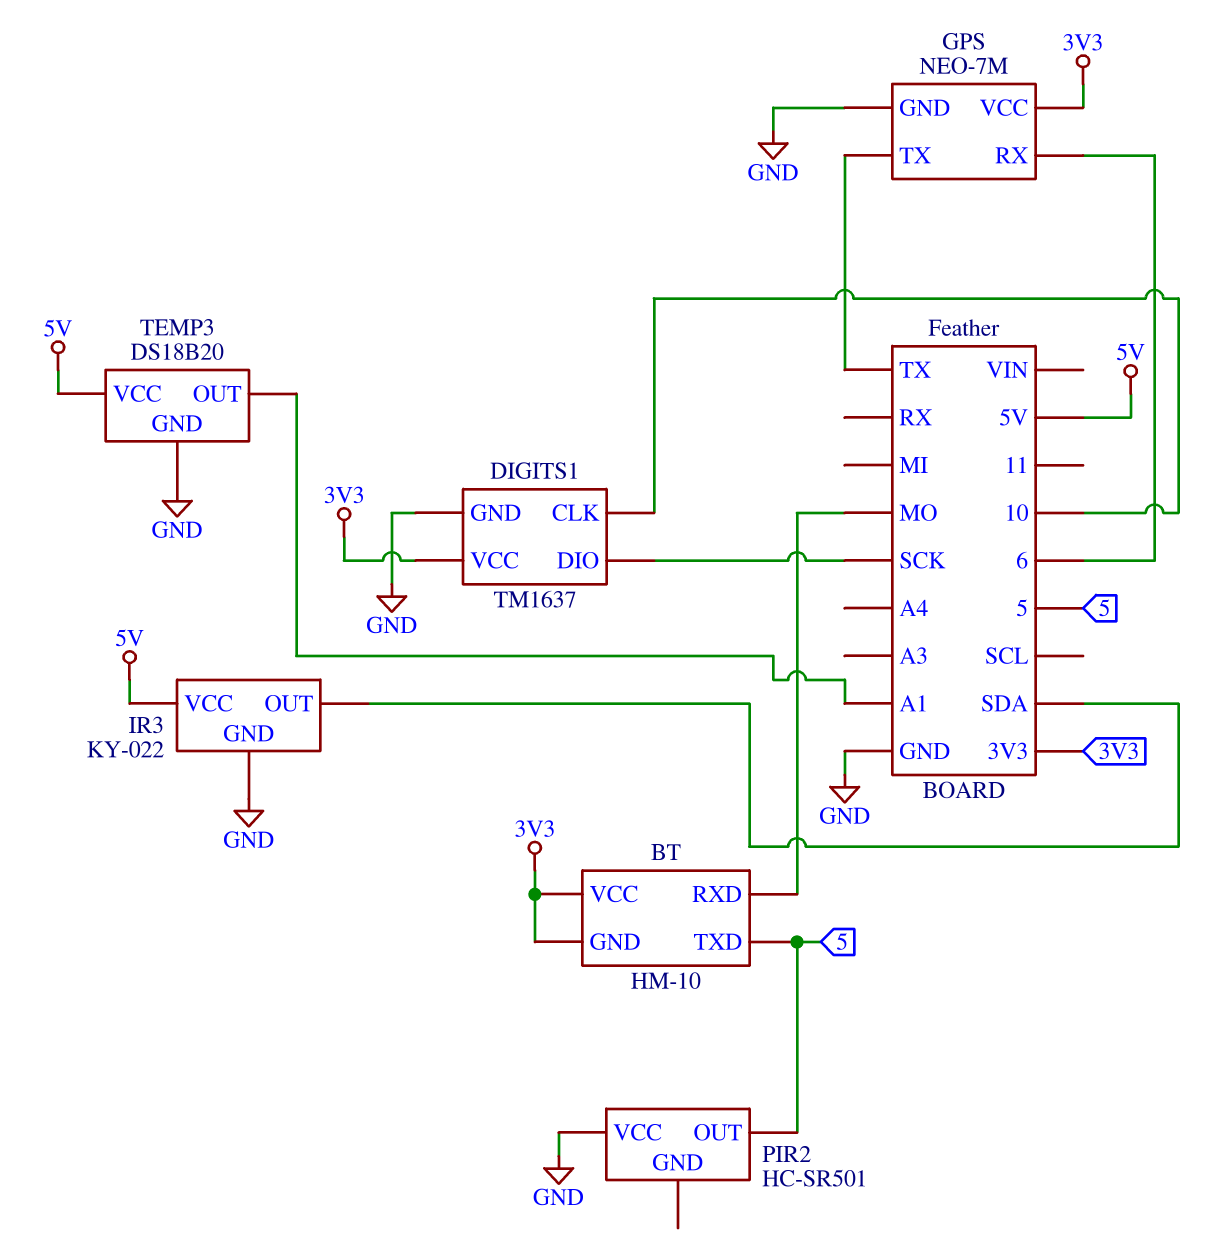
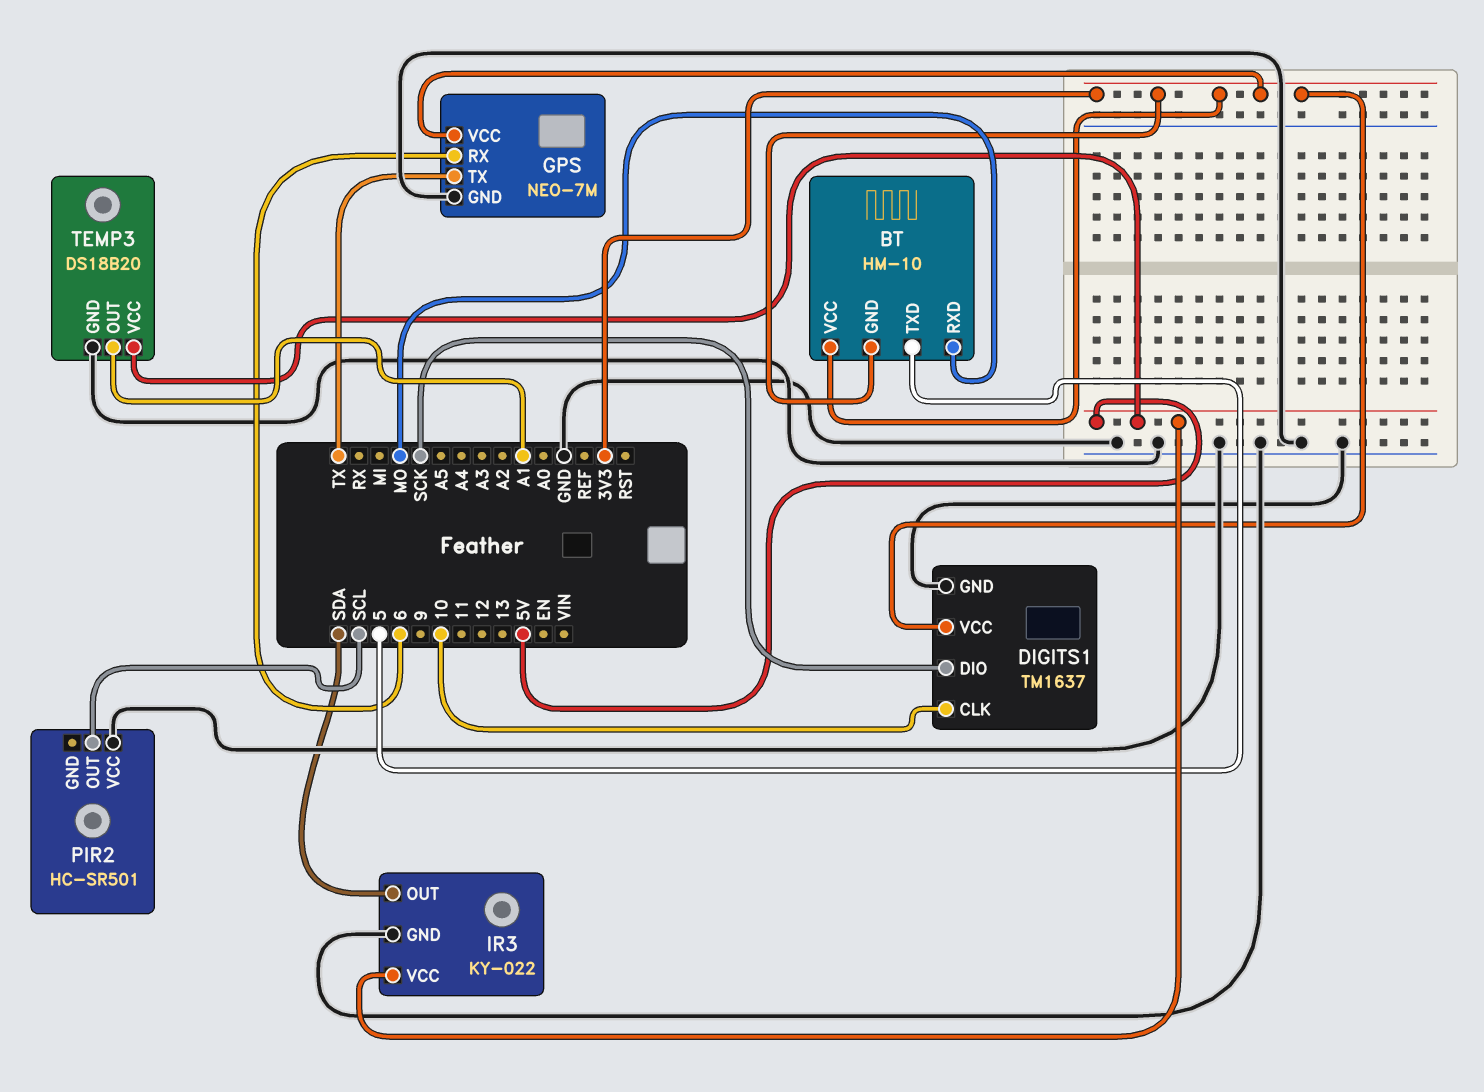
PIR2 pin OUT: 5 -> SCL

